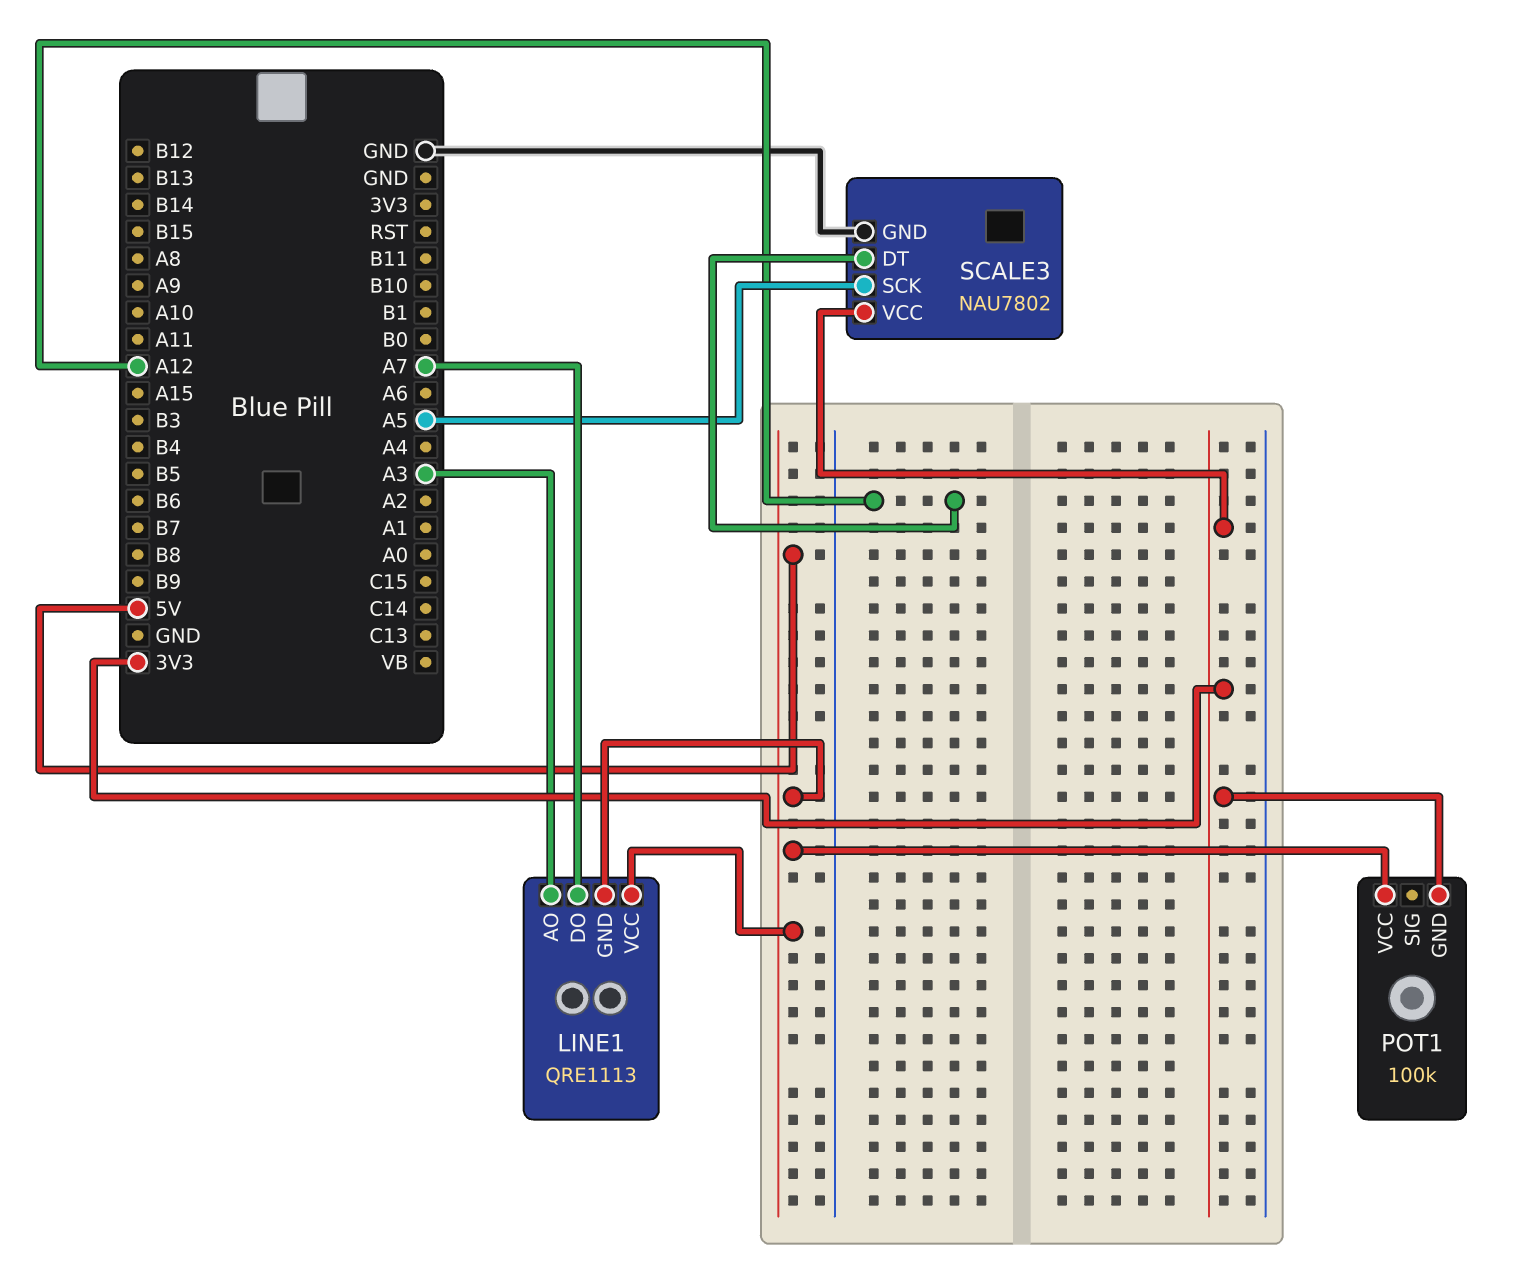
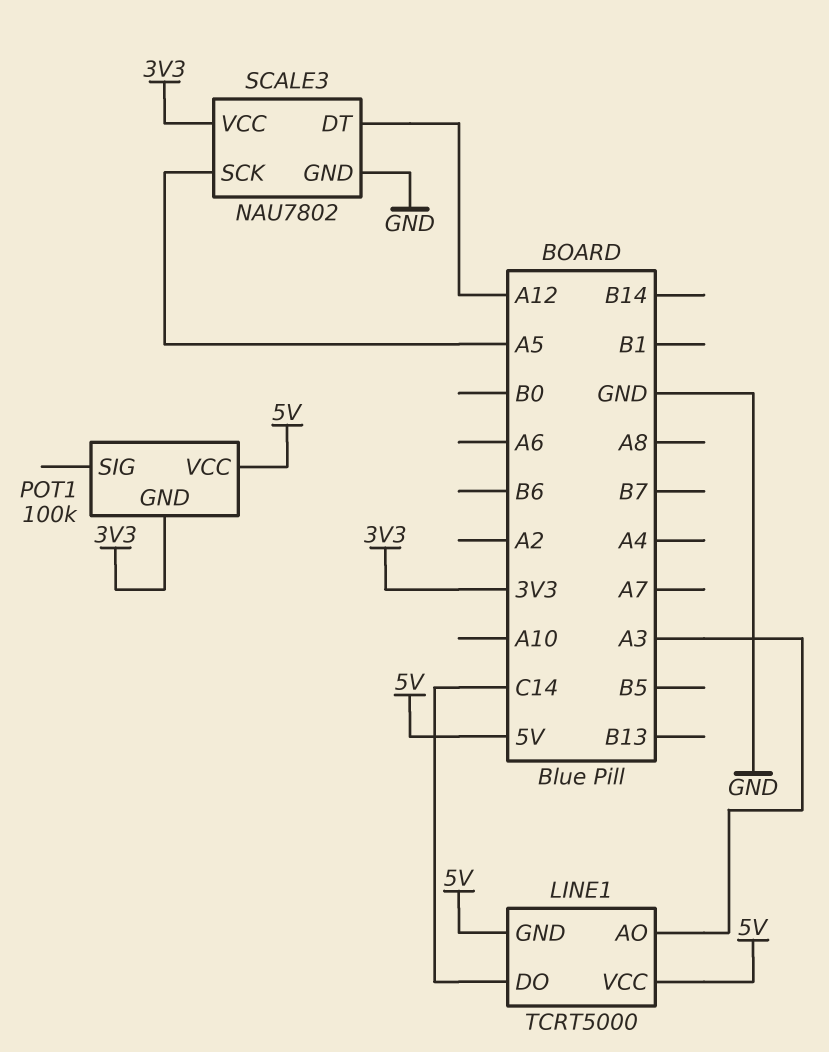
LINE1: QRE1113 -> TCRT5000
LINE1 pin DO: A7 -> C14

